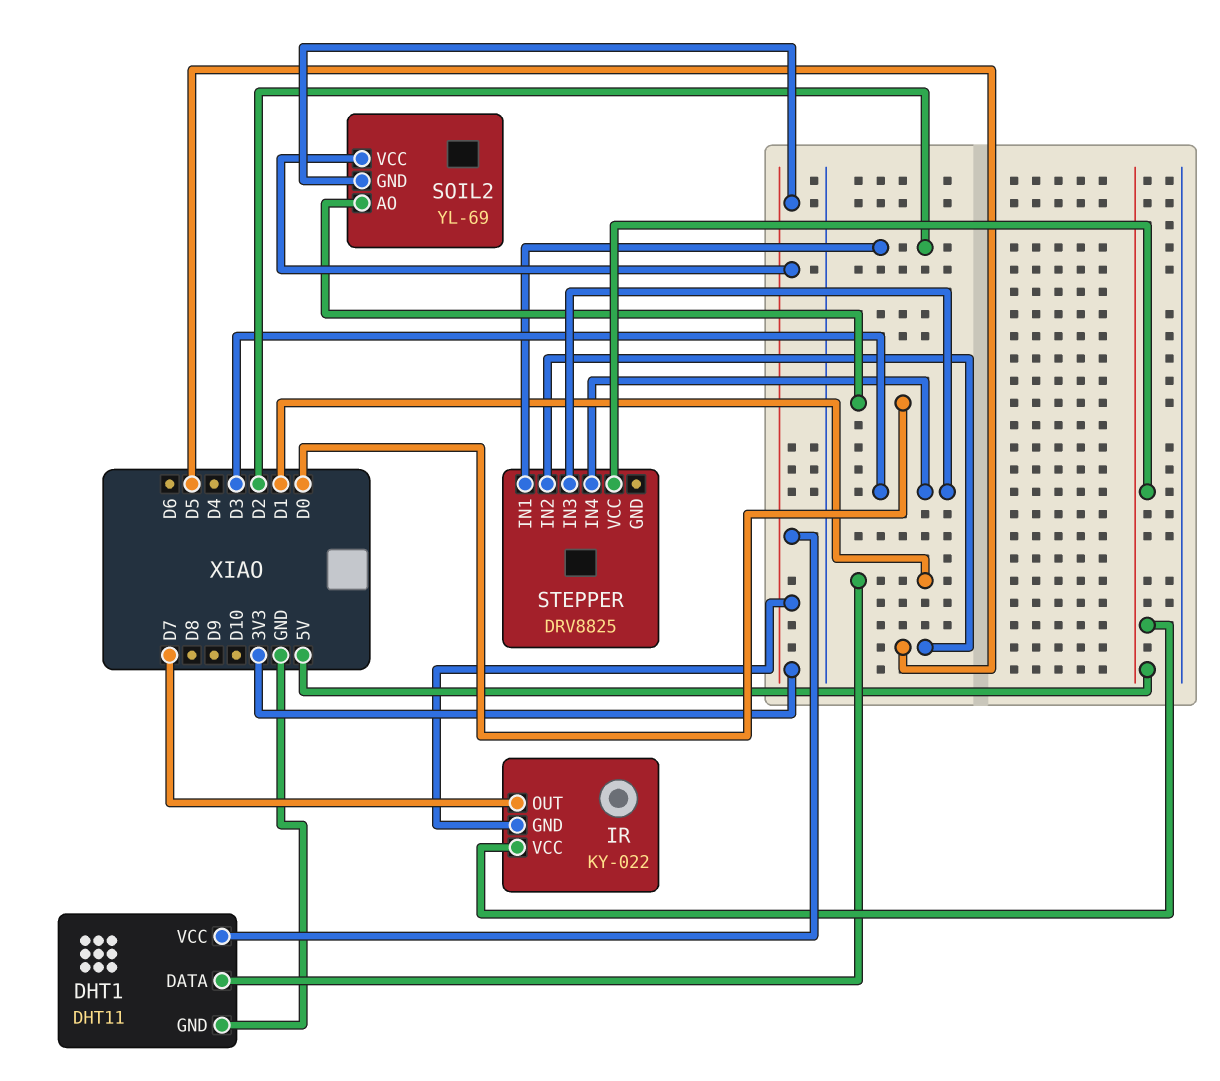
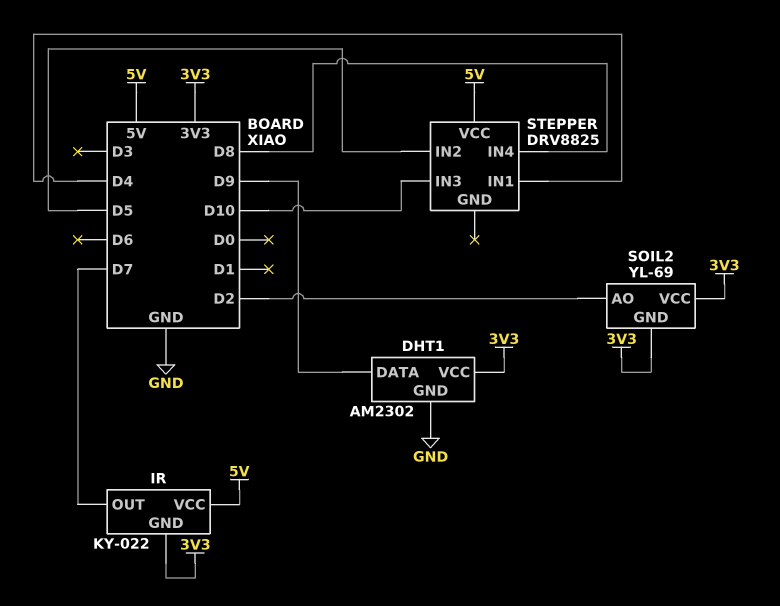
DHT1: DHT11 -> AM2302
DHT1 pin DATA: D1 -> D9
SOIL2 pin AO: D0 -> D2
STEPPER pin IN1: D2 -> D4
STEPPER pin IN3: D3 -> D10
STEPPER pin IN4: D3 -> D8

